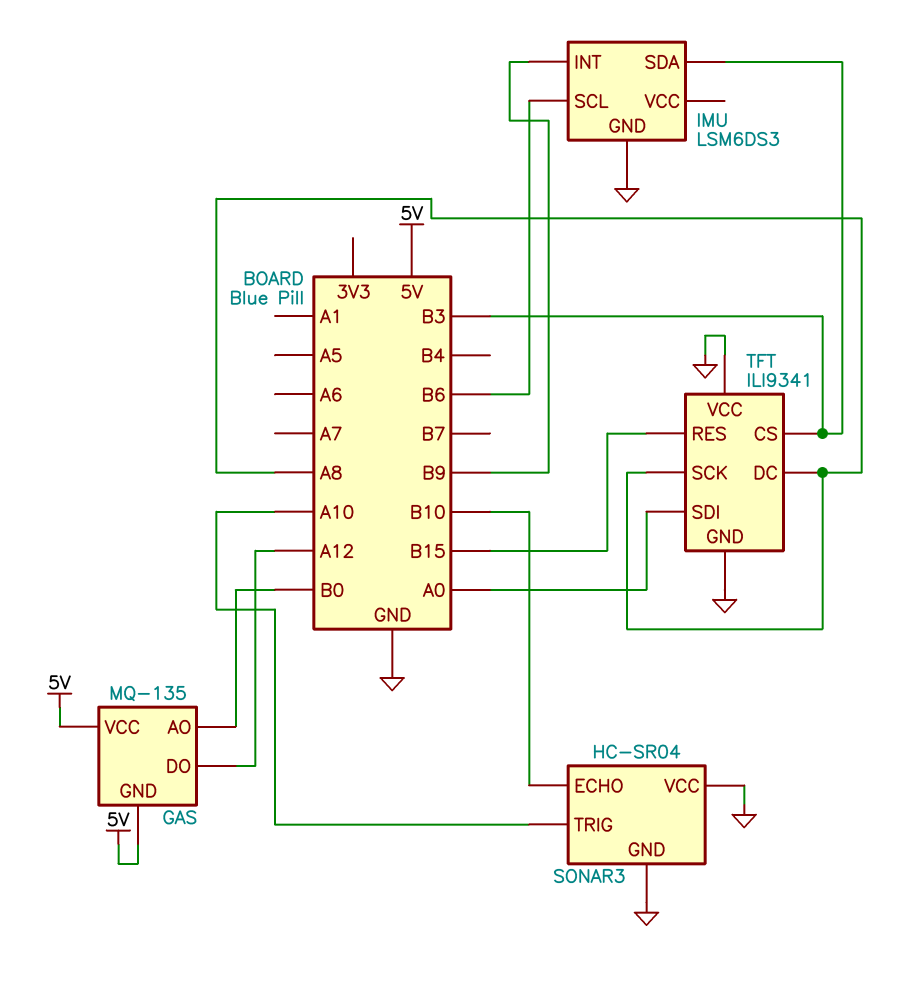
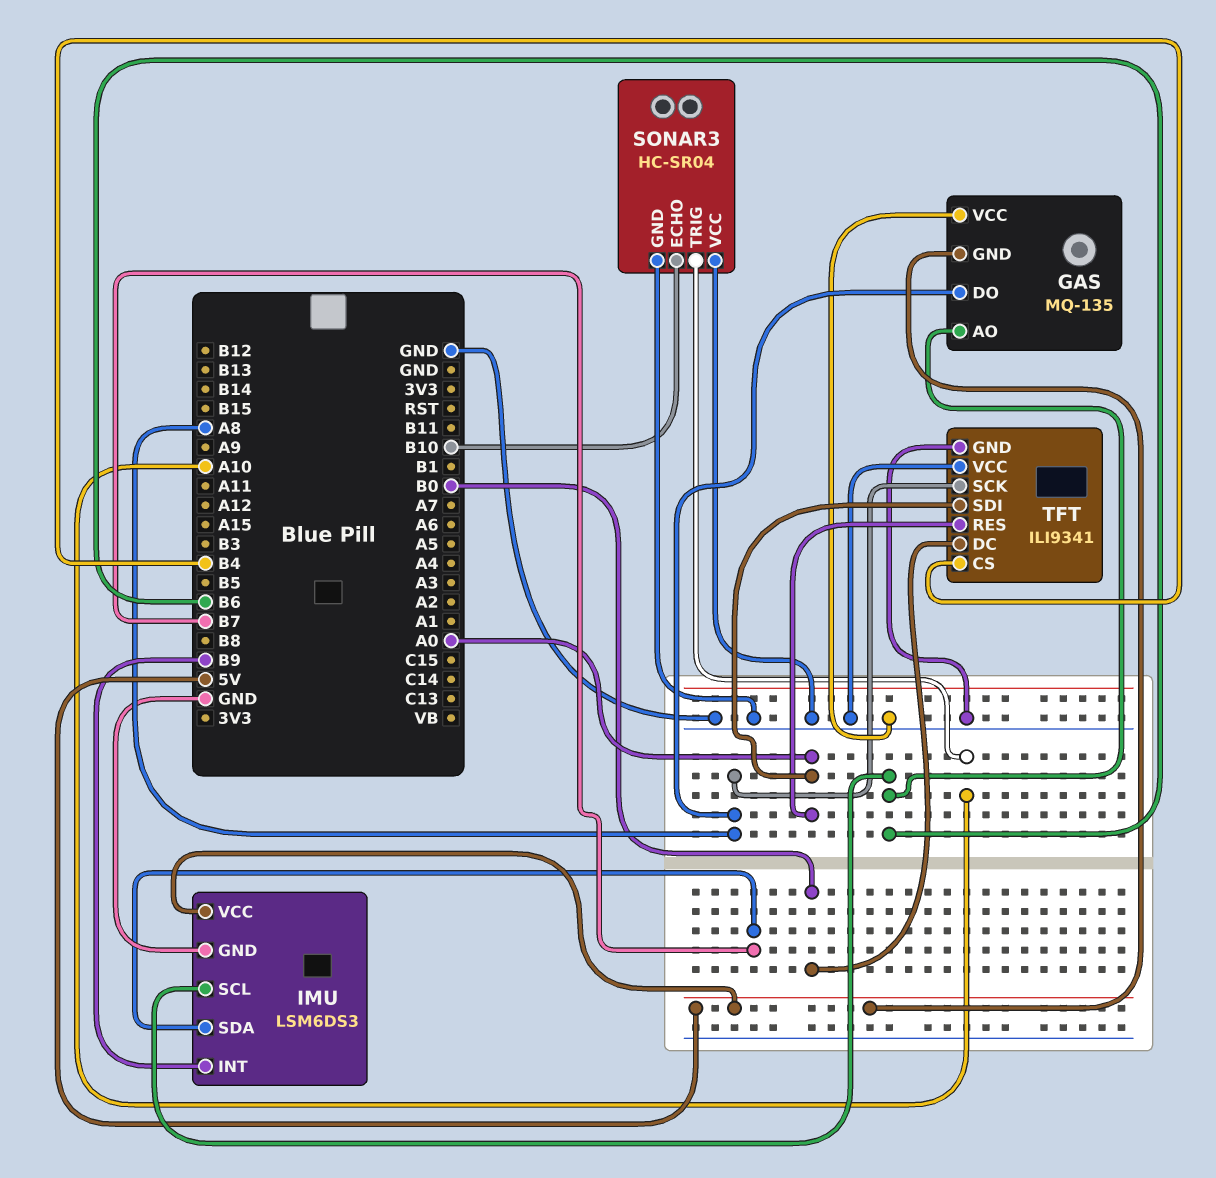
GAS pin AO: B0 -> B6
GAS pin DO: A12 -> A8
GAS pin VCC: 5V -> GND
IMU pin SDA: B3 -> B7
IMU pin VCC: none -> 5V
TFT pin CS: B3 -> B4
TFT pin DC: A8 -> B0
TFT pin RES: B15 -> A0

